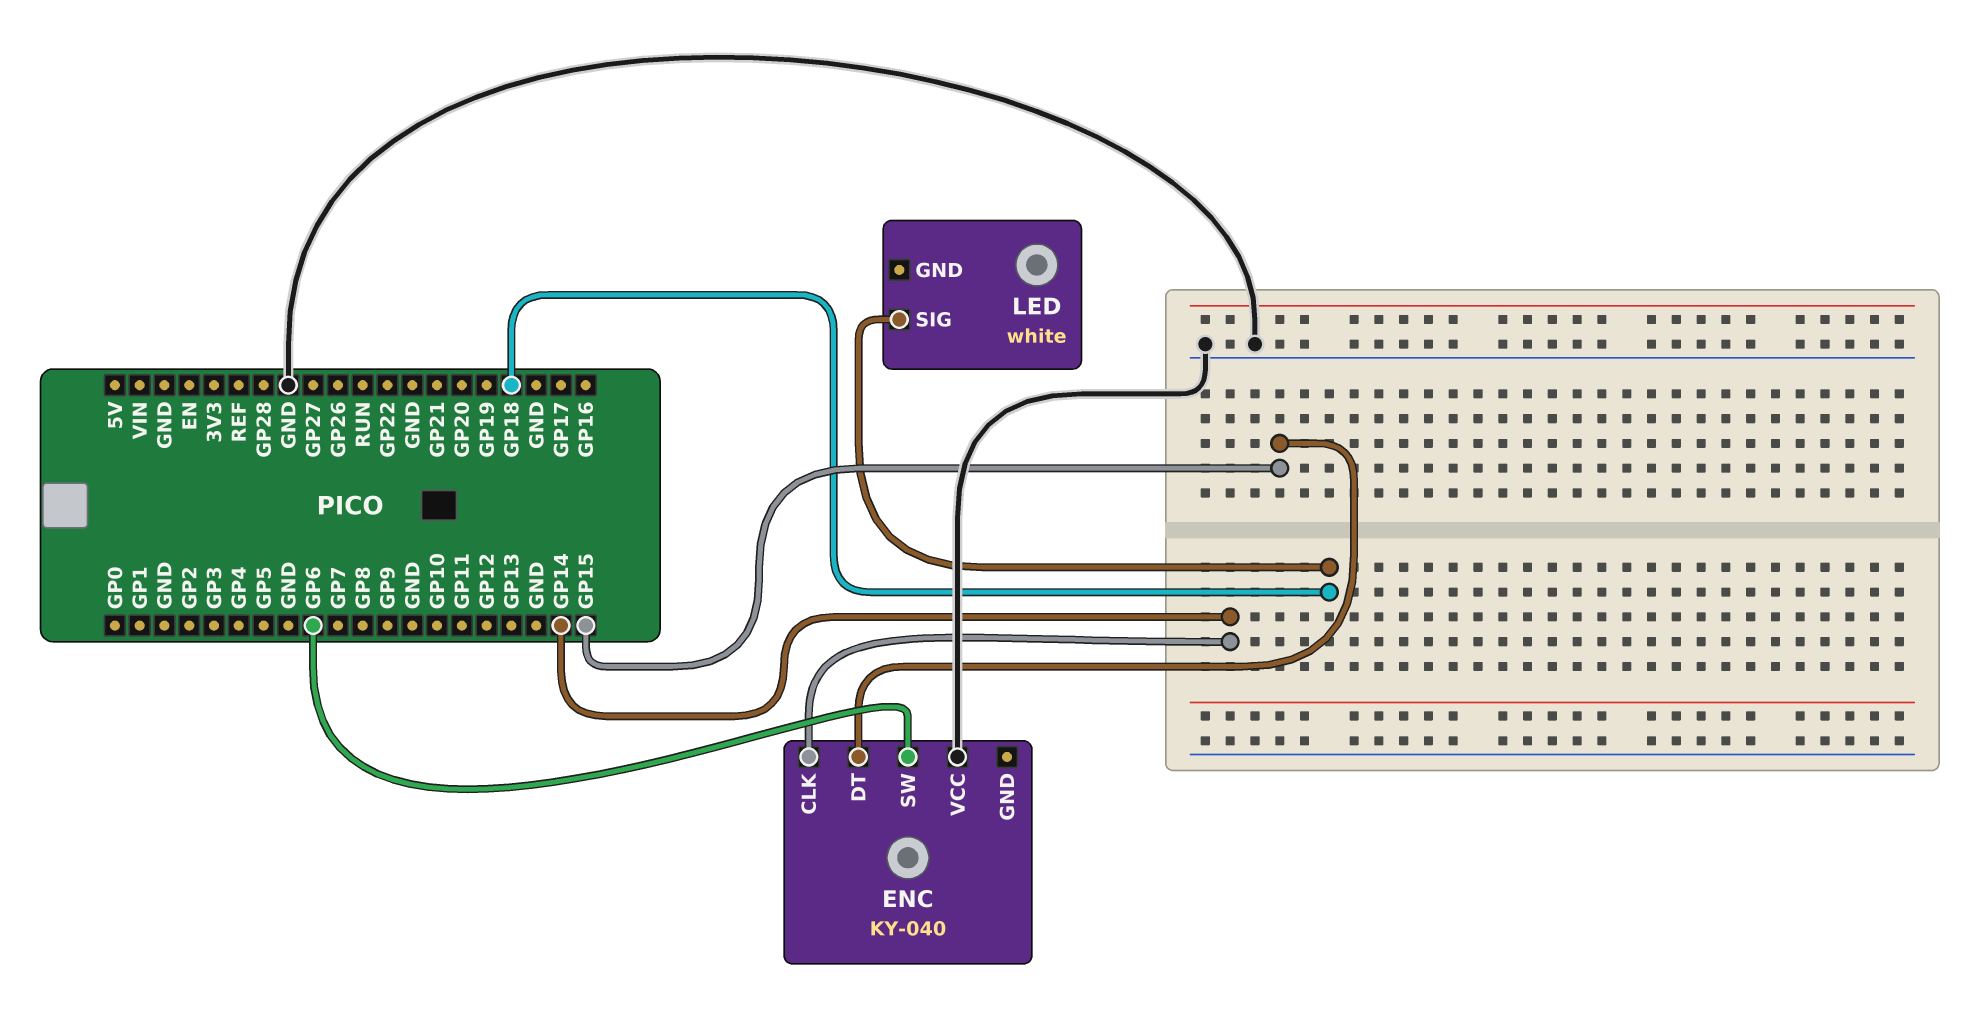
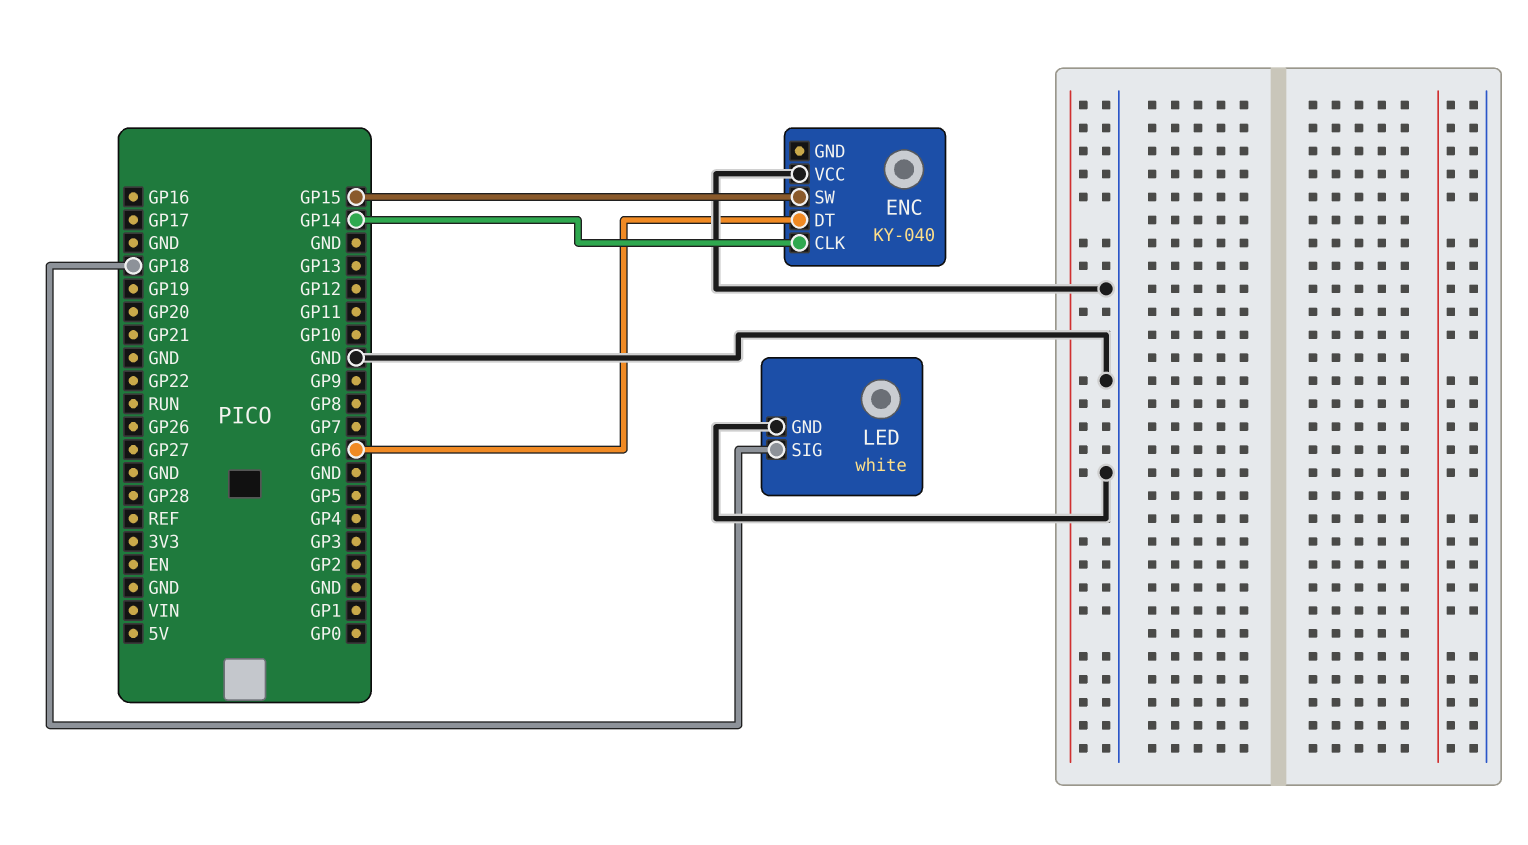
ENC pin DT: GP15 -> GP6
ENC pin SW: GP6 -> GP15
LED pin GND: none -> GND

